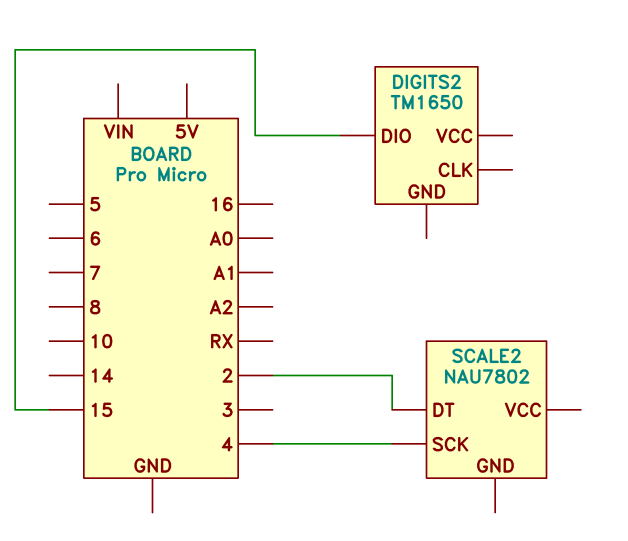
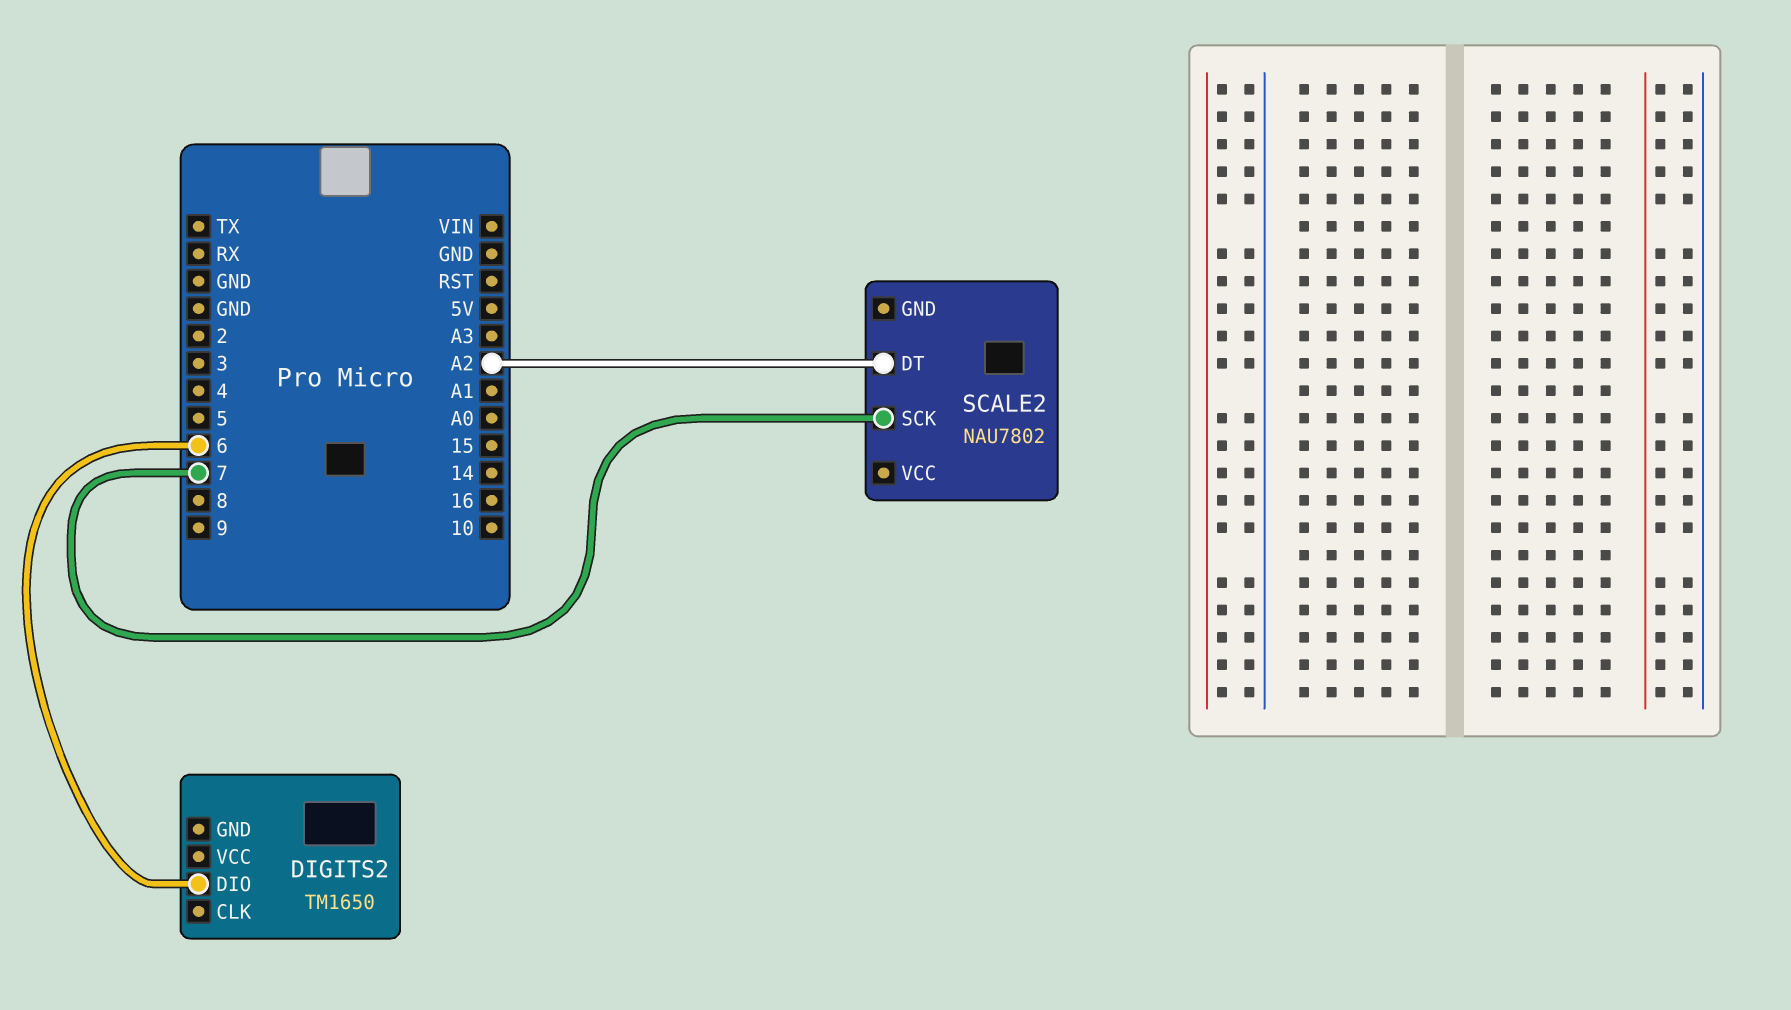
DIGITS2 pin DIO: 15 -> 6
SCALE2 pin DT: 2 -> A2
SCALE2 pin SCK: 4 -> 7

